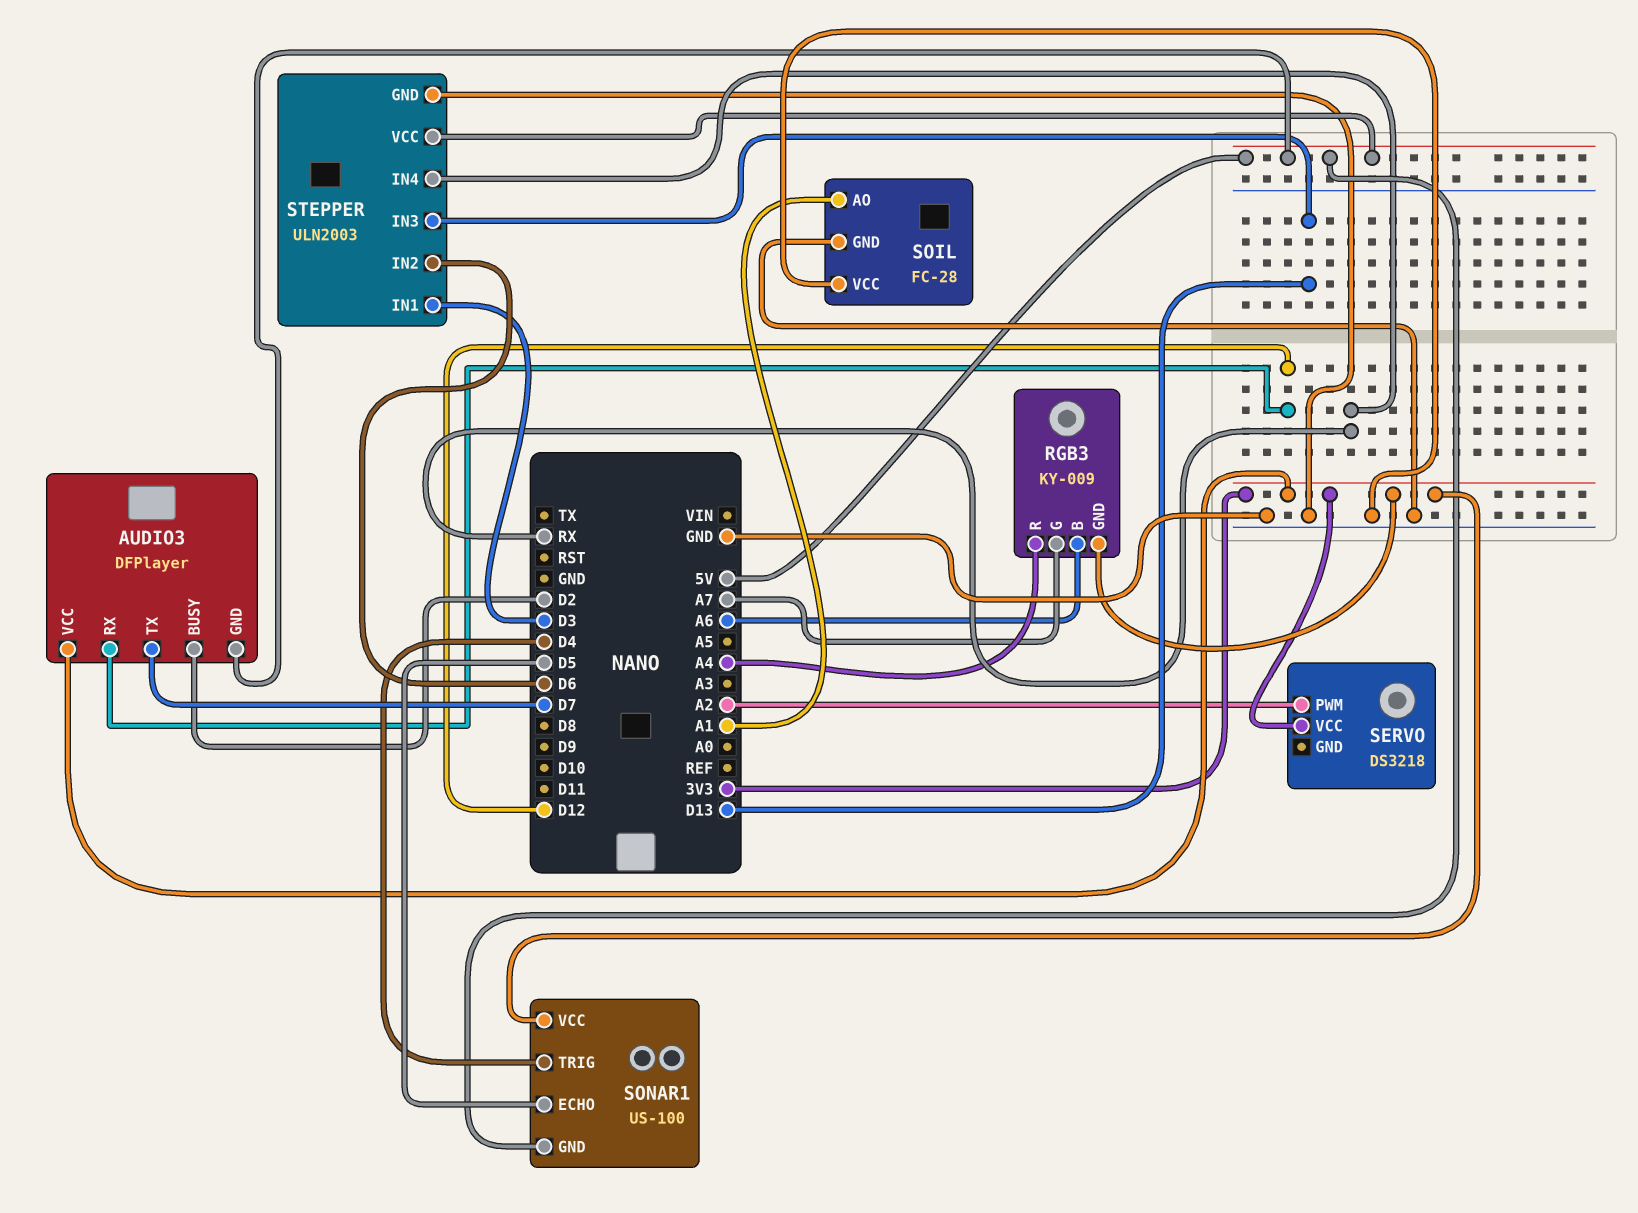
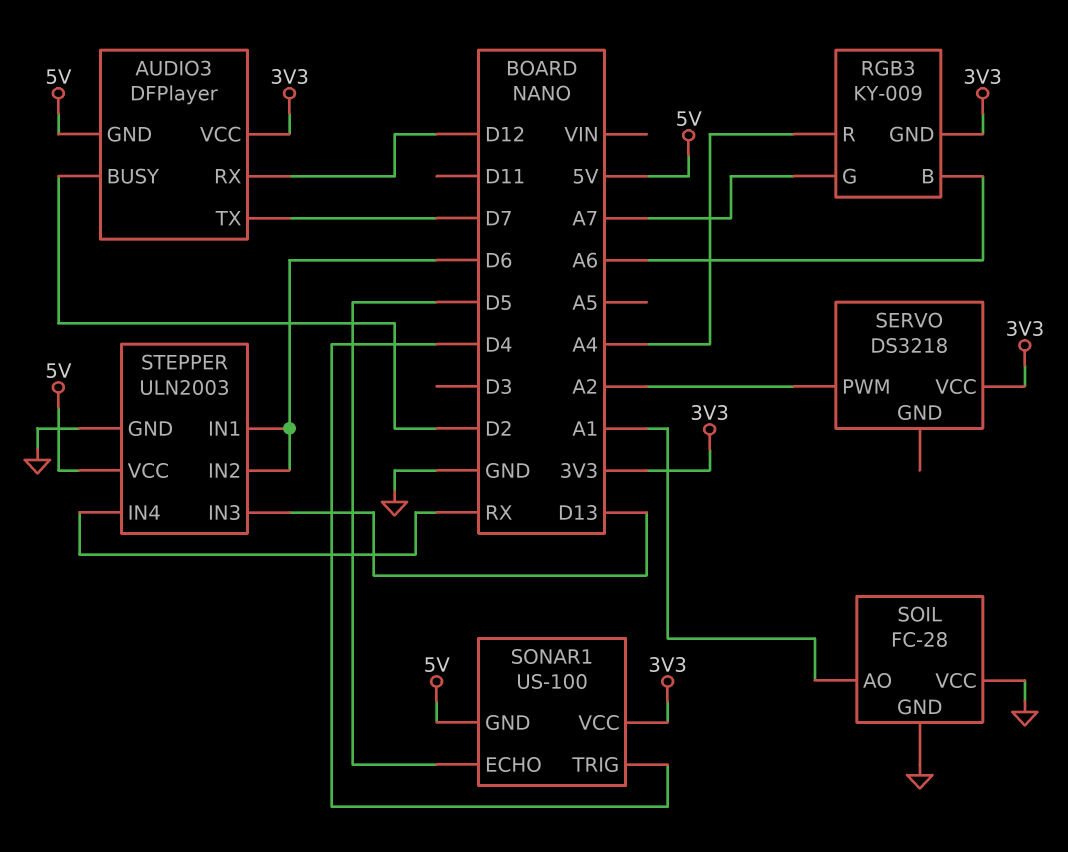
STEPPER pin IN1: D3 -> D6

